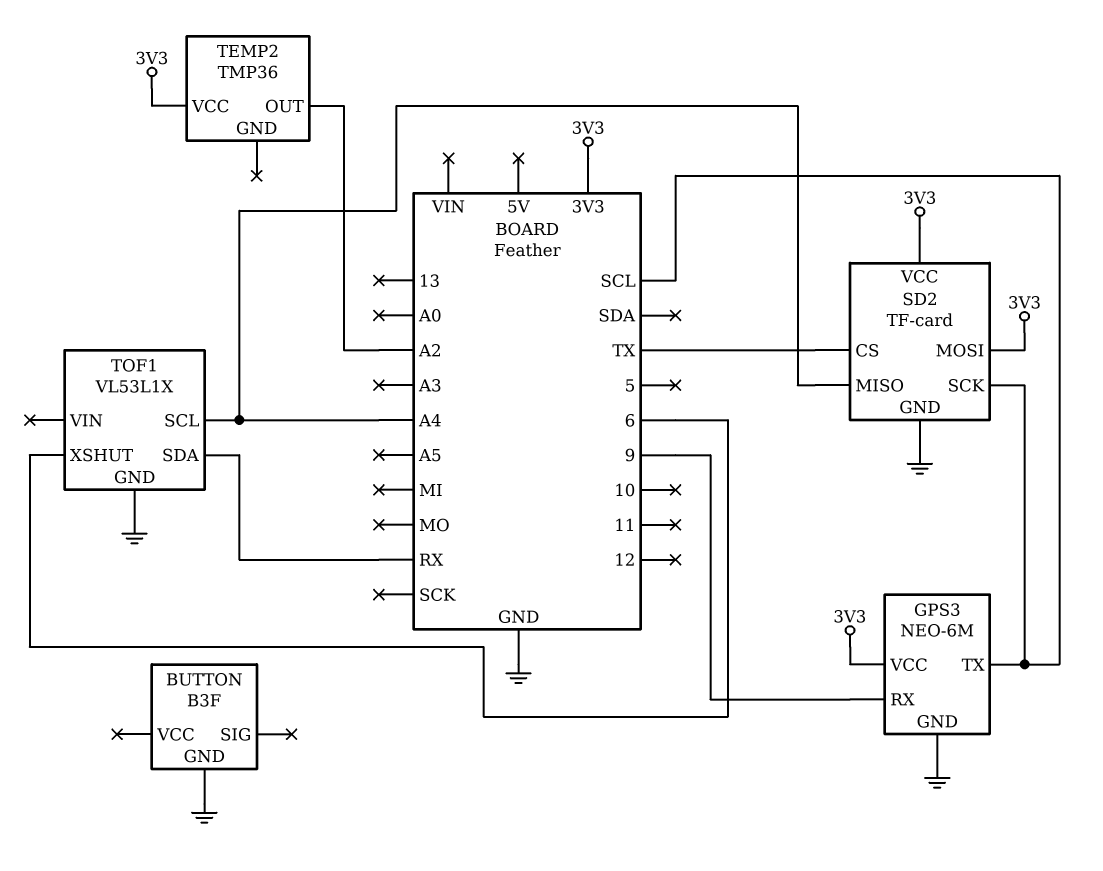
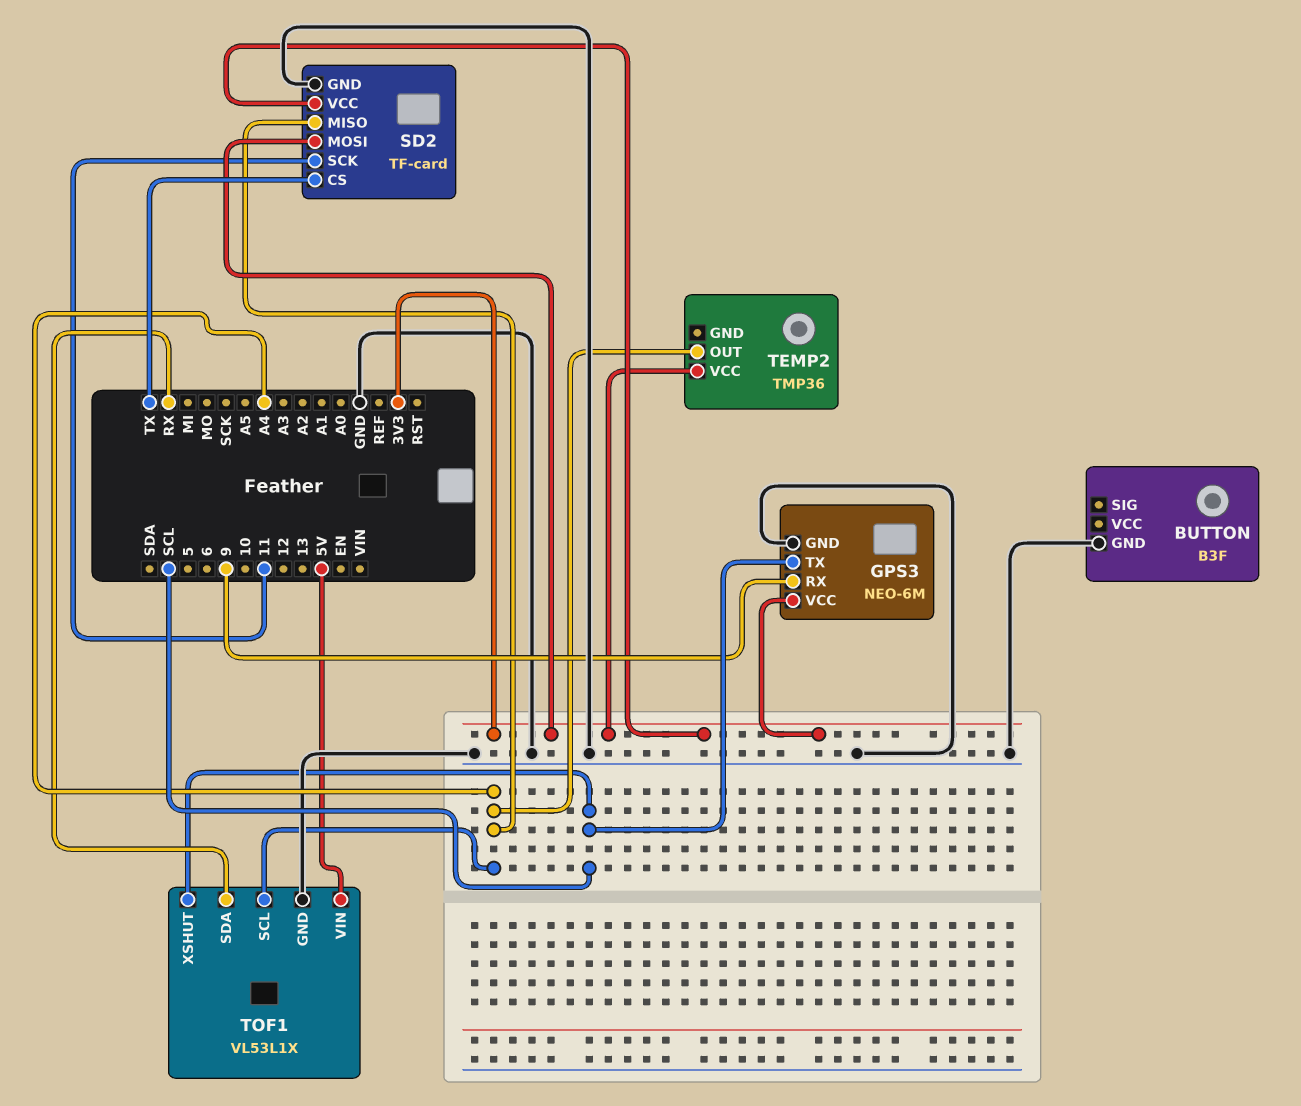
SD2 pin SCK: SCL -> 11
TEMP2 pin OUT: A2 -> A4
TOF1 pin VIN: none -> 5V
TOF1 pin XSHUT: 6 -> SCL

